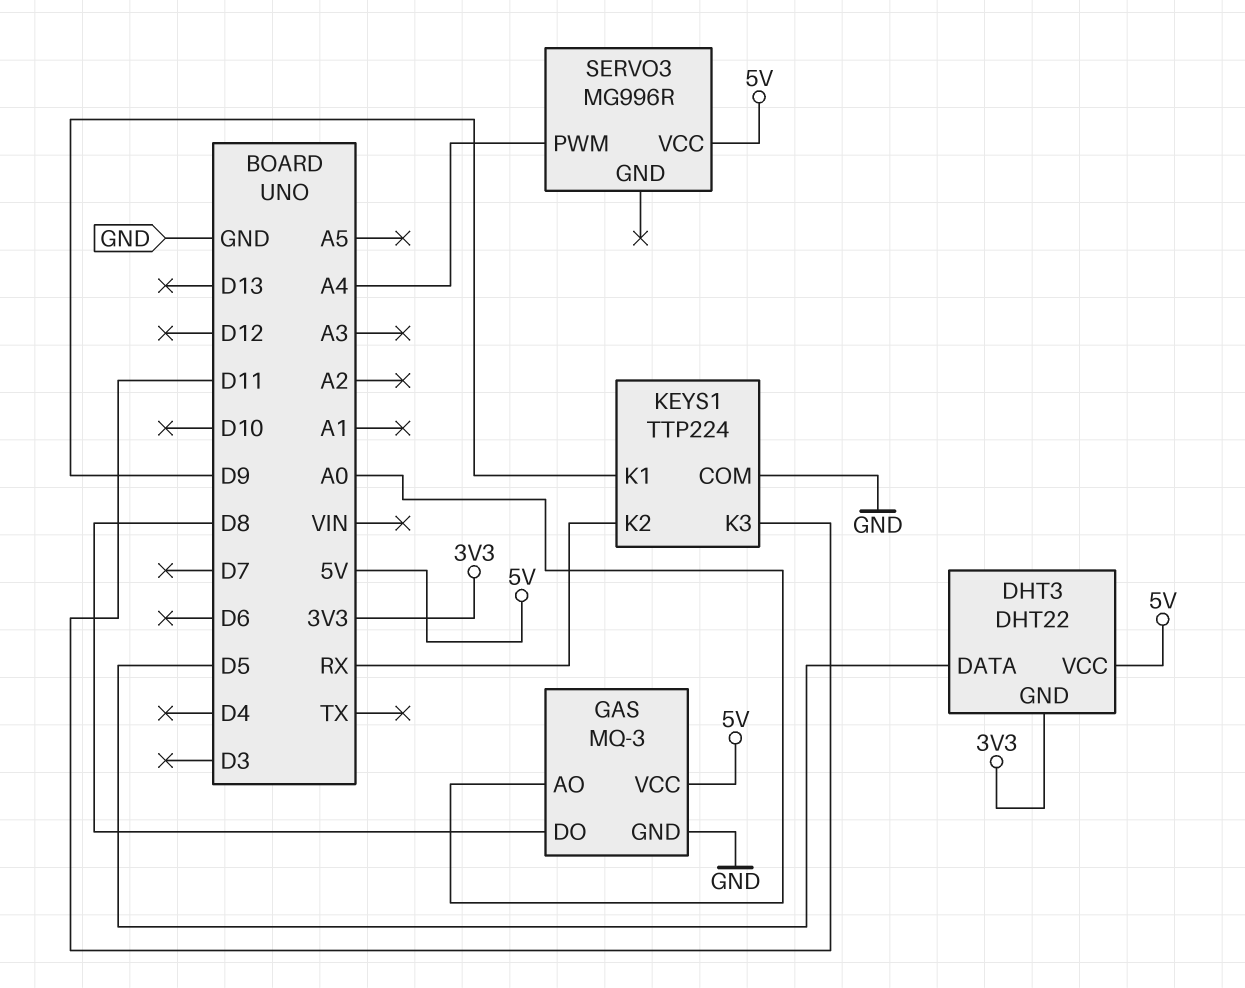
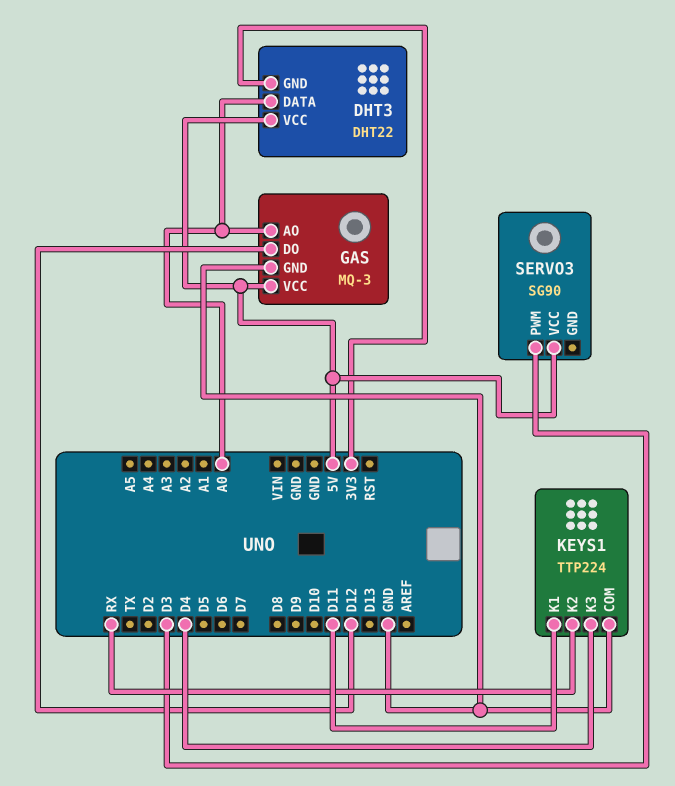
DHT3 pin DATA: D5 -> A0
GAS pin DO: D8 -> D12
KEYS1 pin K1: D9 -> D11
KEYS1 pin K3: D11 -> D4
SERVO3: MG996R -> SG90
SERVO3 pin PWM: A4 -> D3

